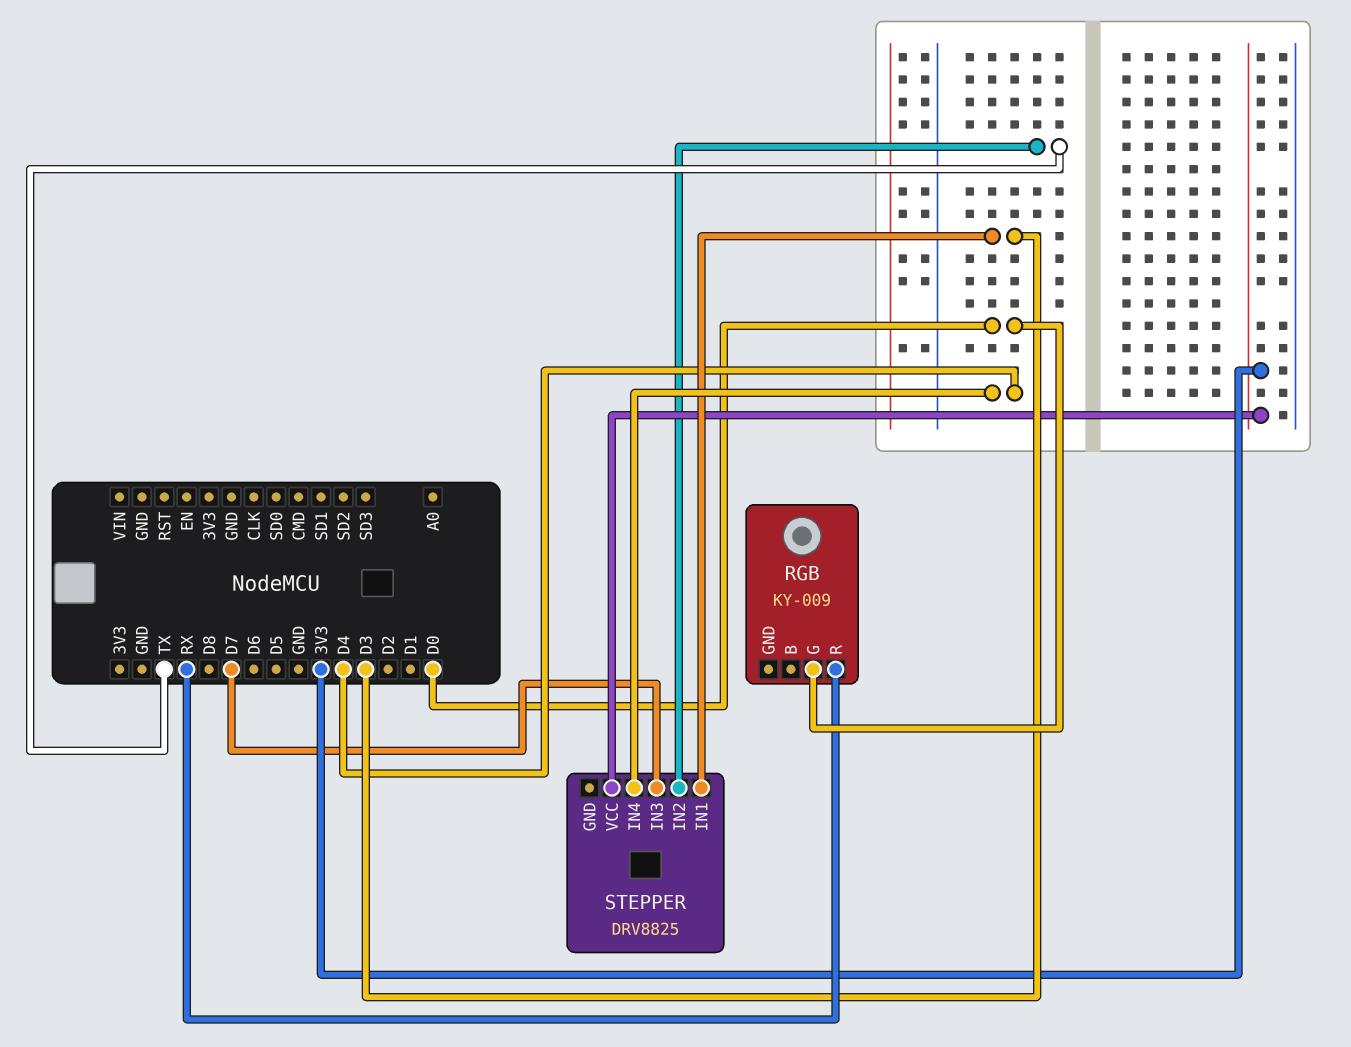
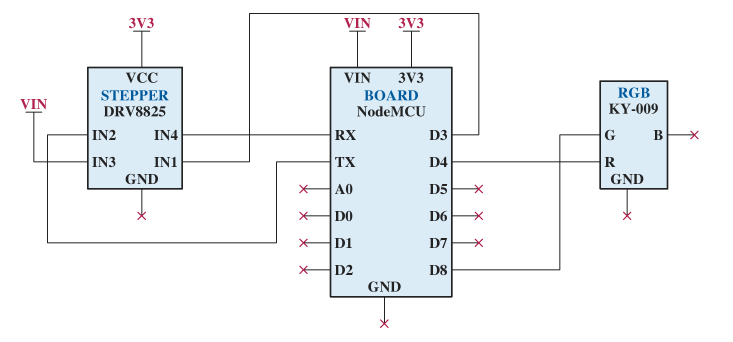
RGB pin G: D0 -> D8
RGB pin R: RX -> D4
STEPPER pin IN3: D7 -> VIN
STEPPER pin IN4: D4 -> RX

